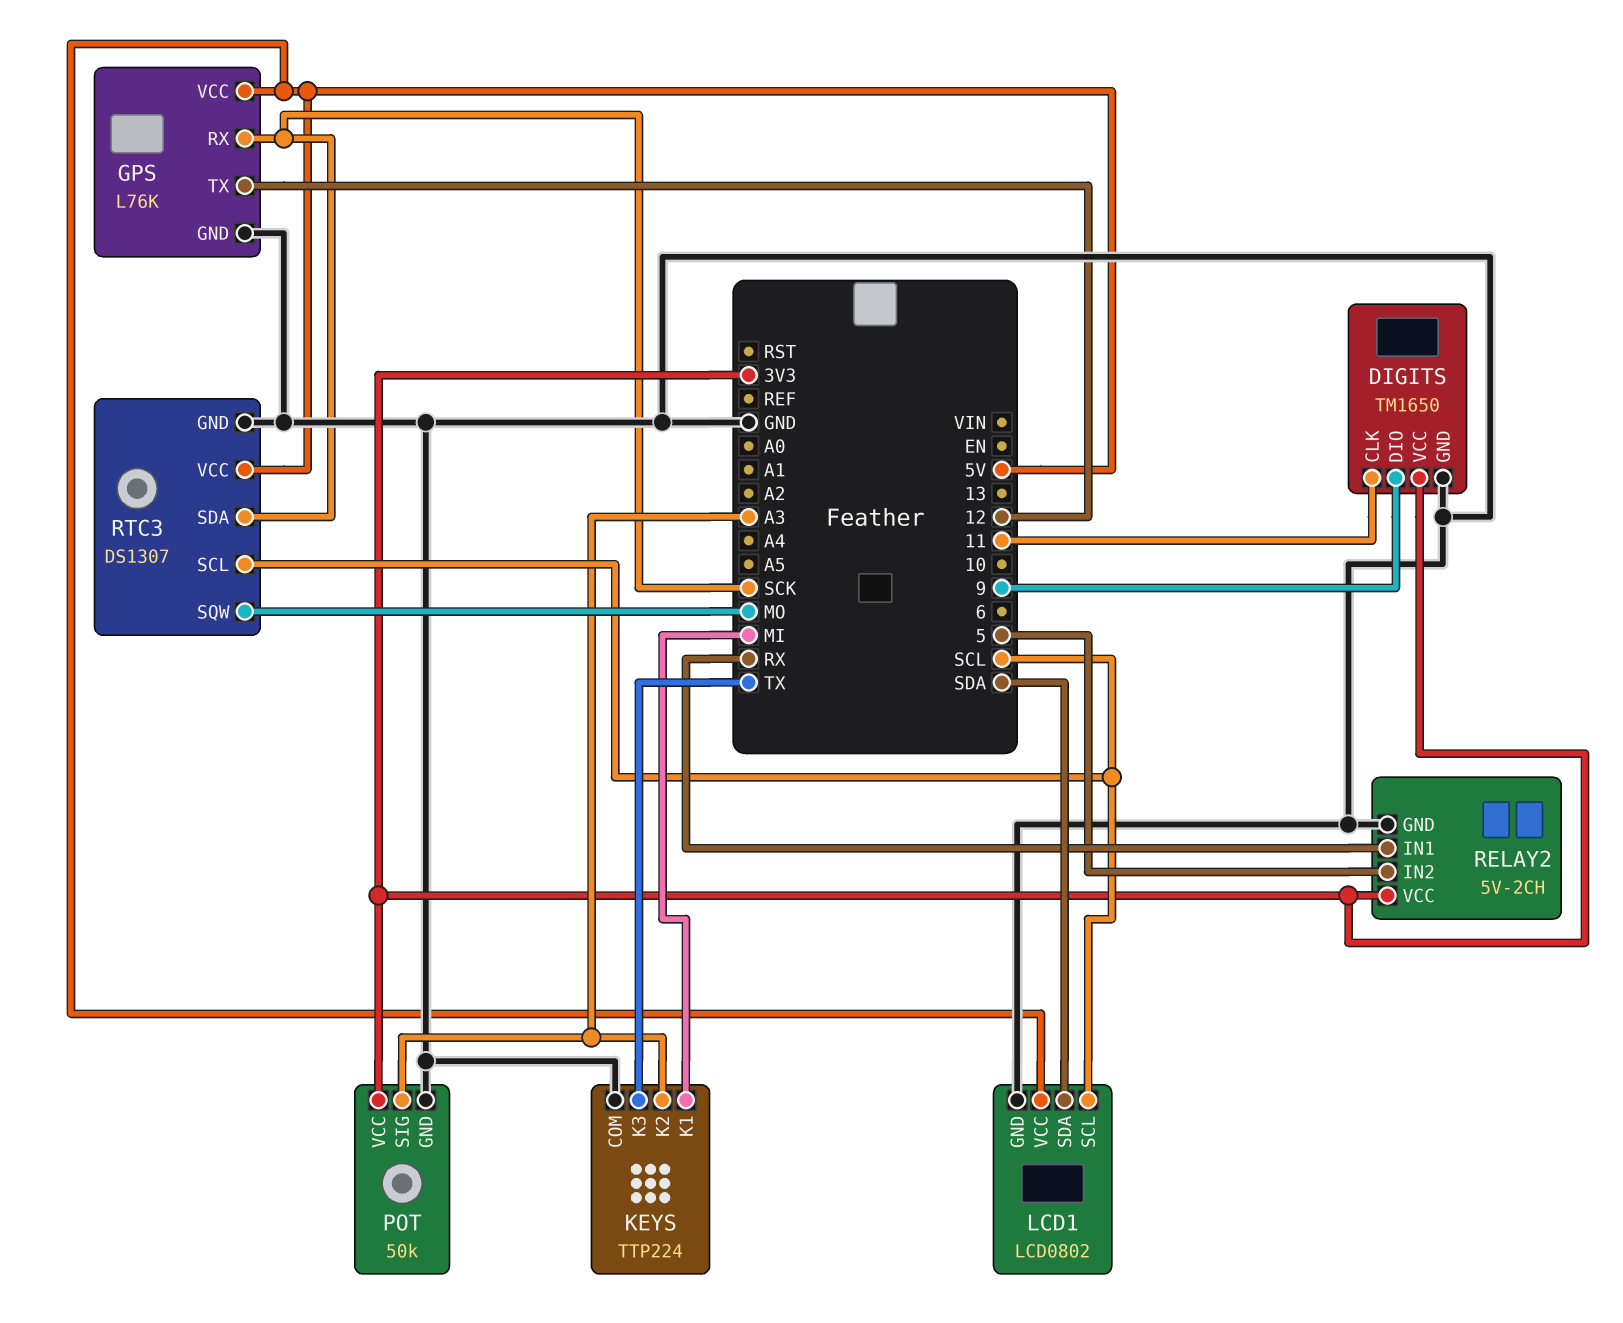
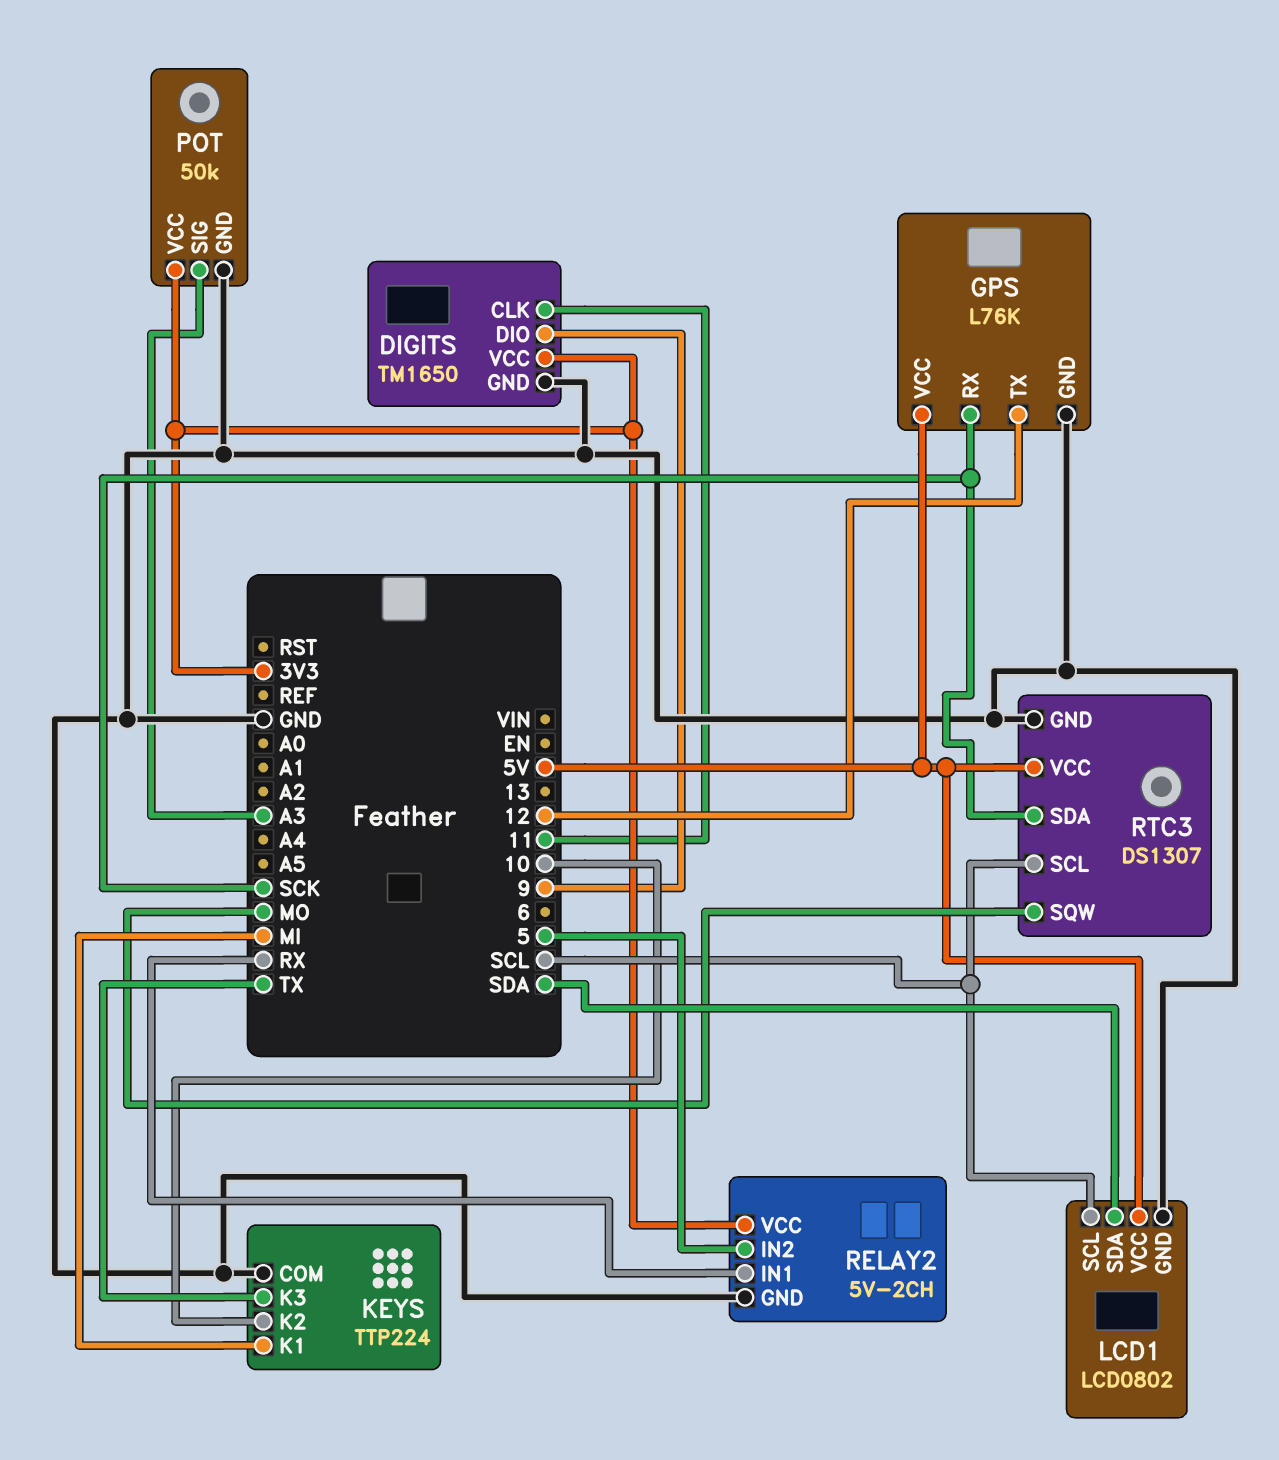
KEYS pin K2: A3 -> 10

